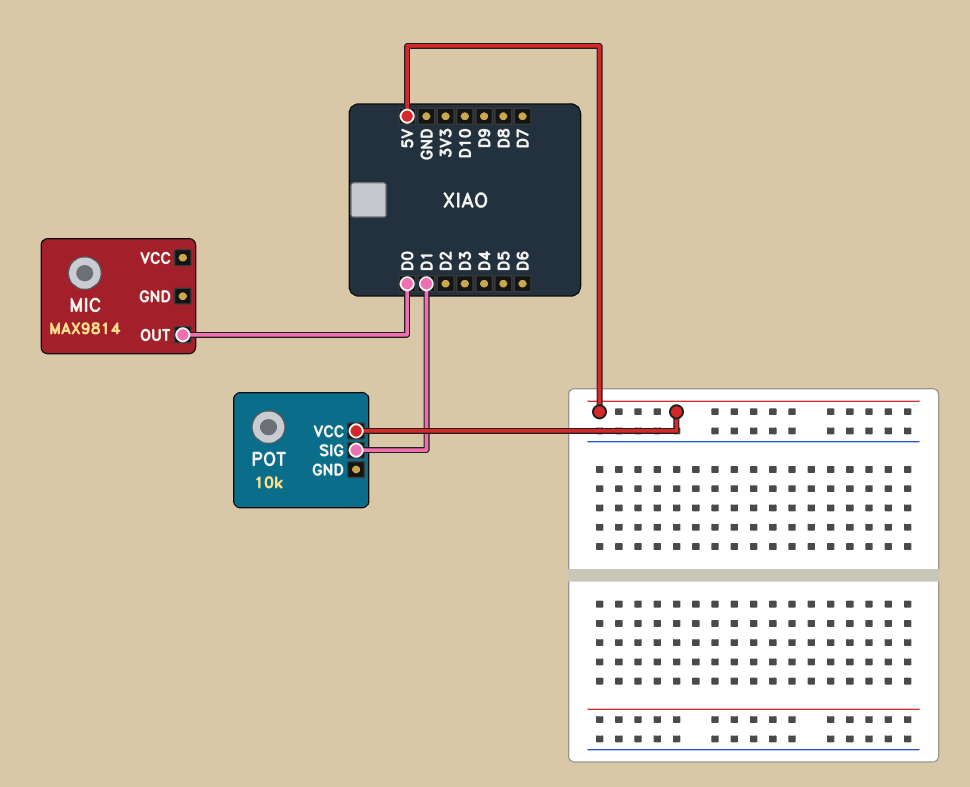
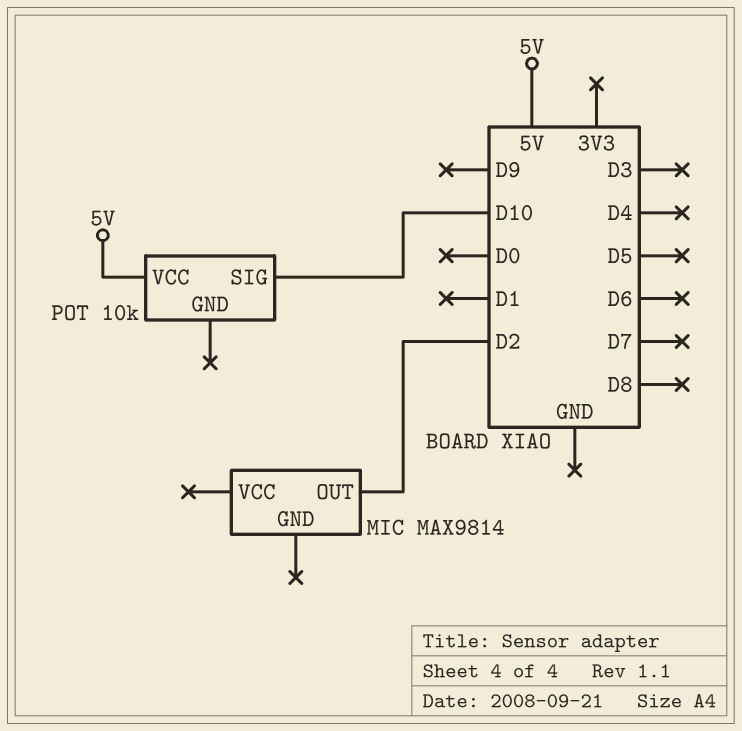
MIC pin OUT: D0 -> D2
POT pin SIG: D1 -> D10

